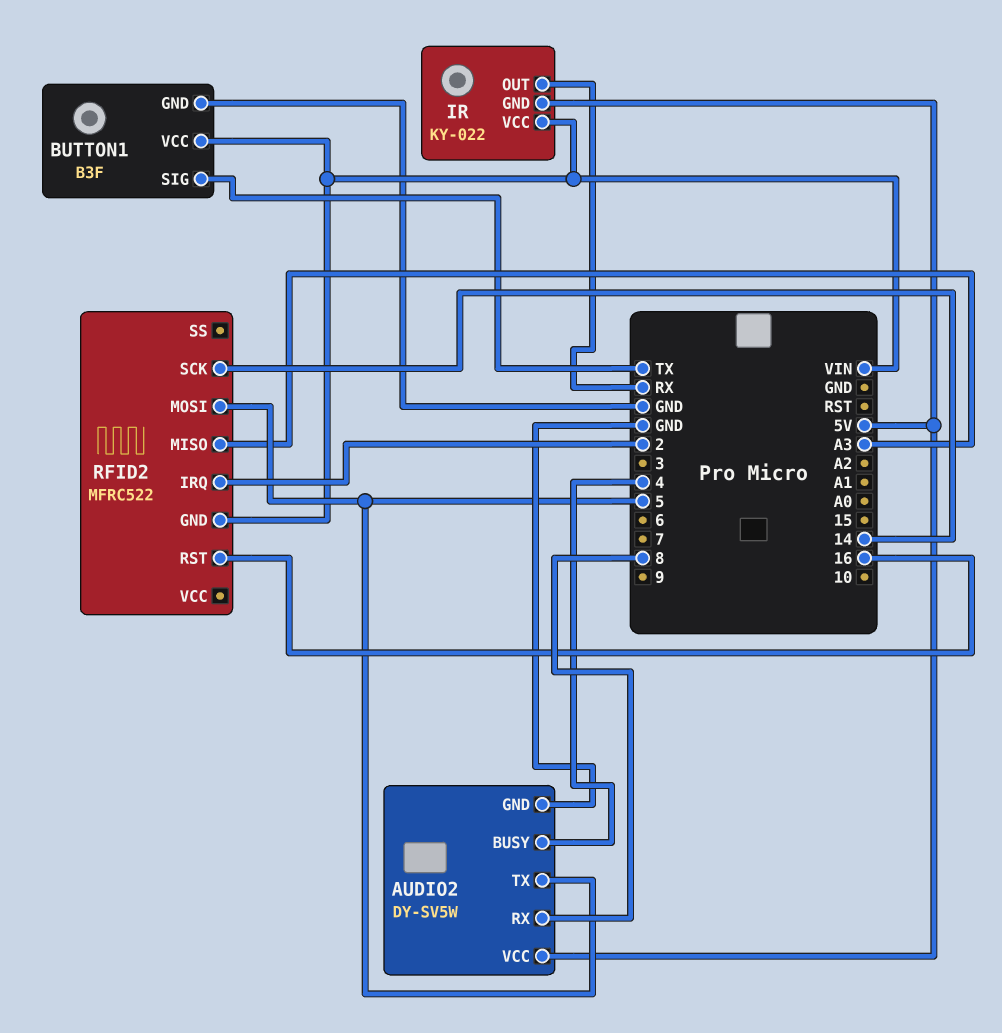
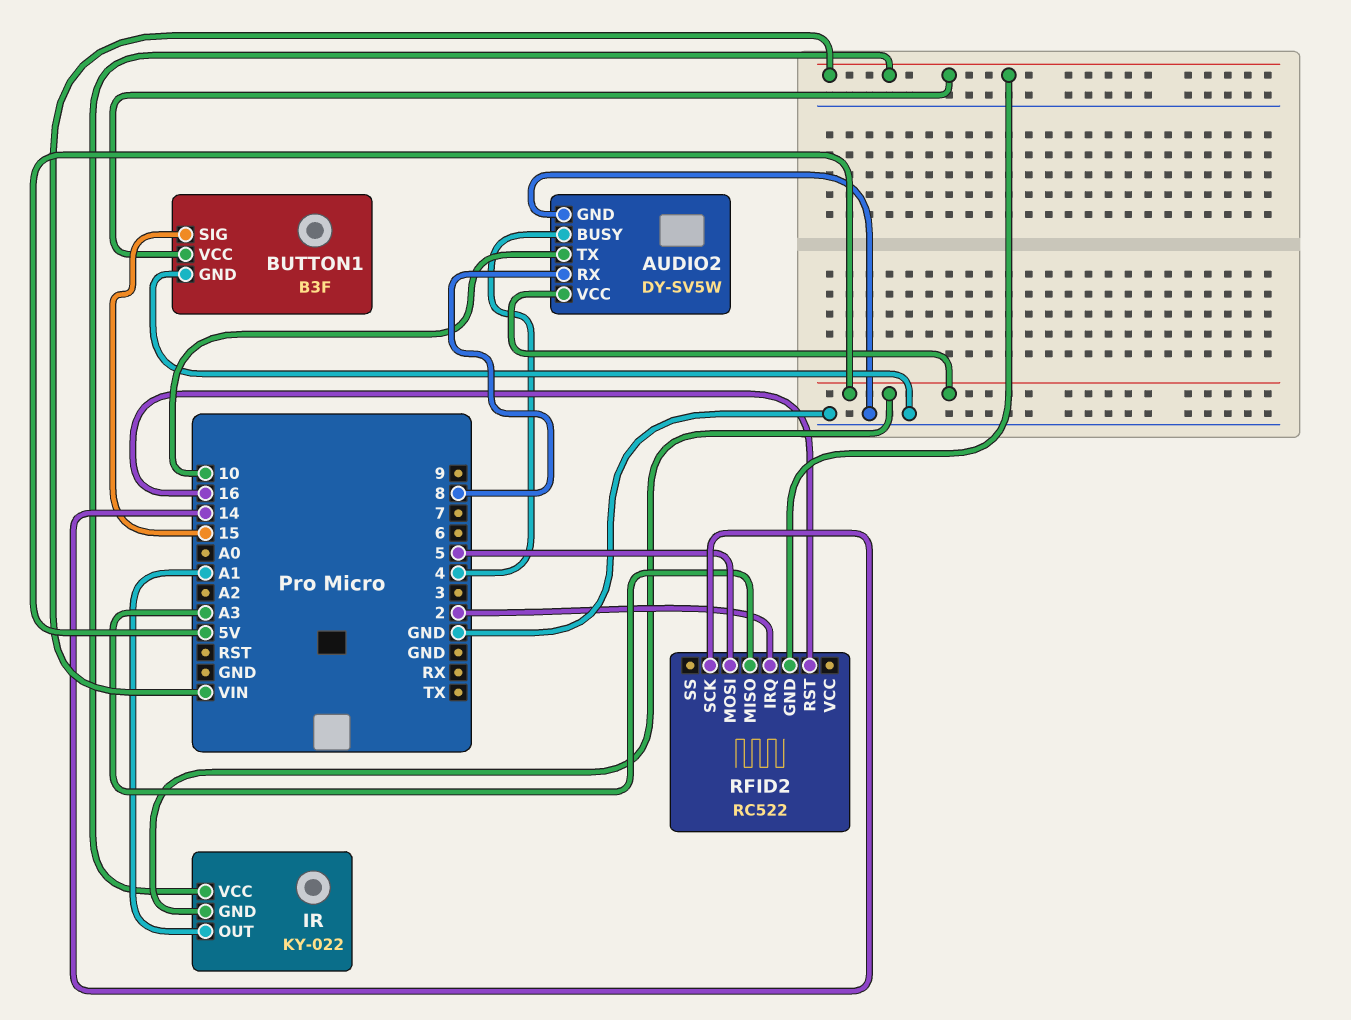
AUDIO2 pin TX: 5 -> 10
BUTTON1 pin SIG: TX -> 15
IR pin OUT: RX -> A1
RFID2: MFRC522 -> RC522

